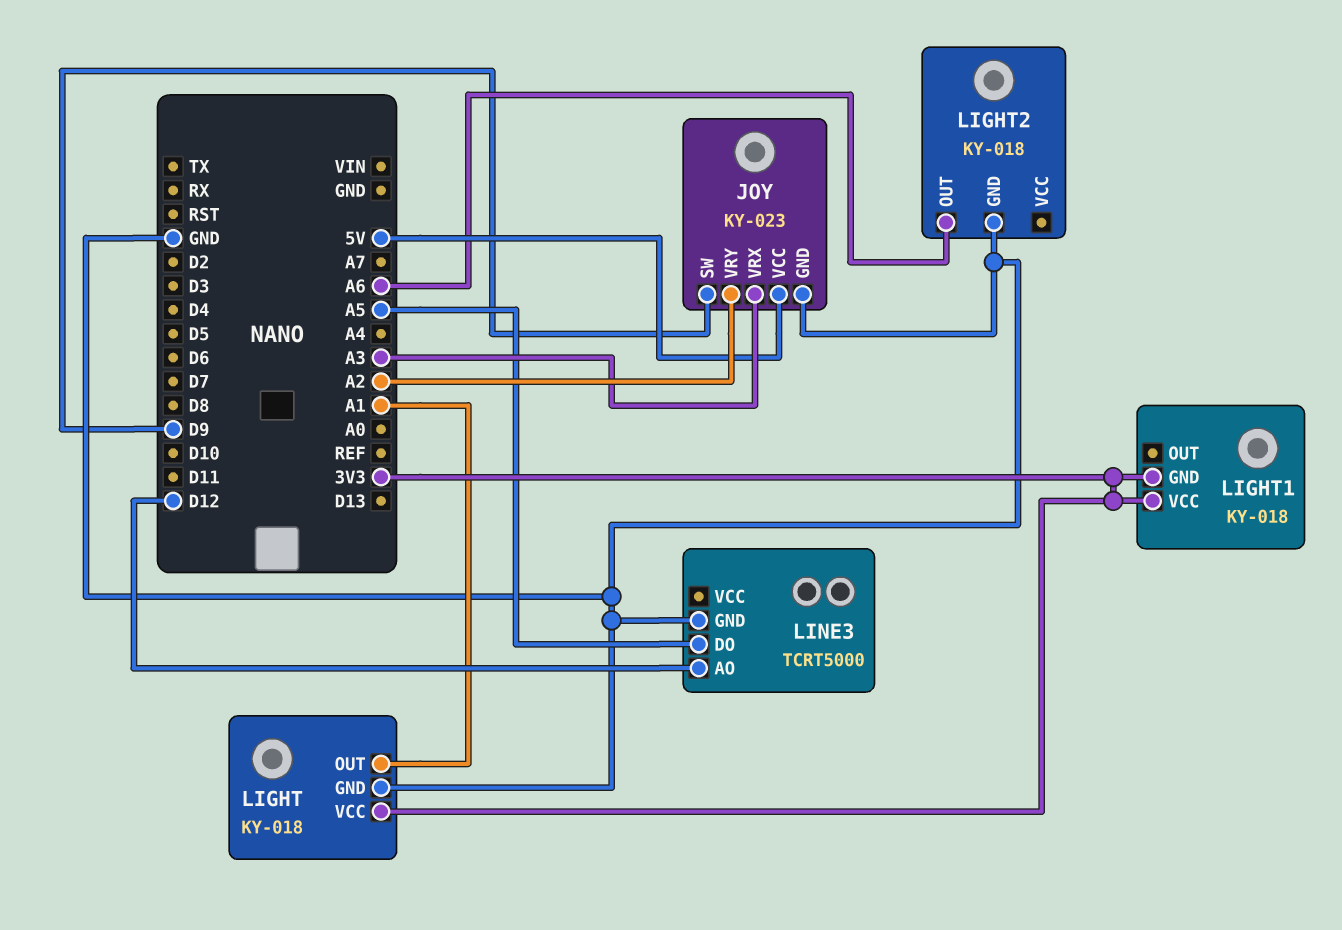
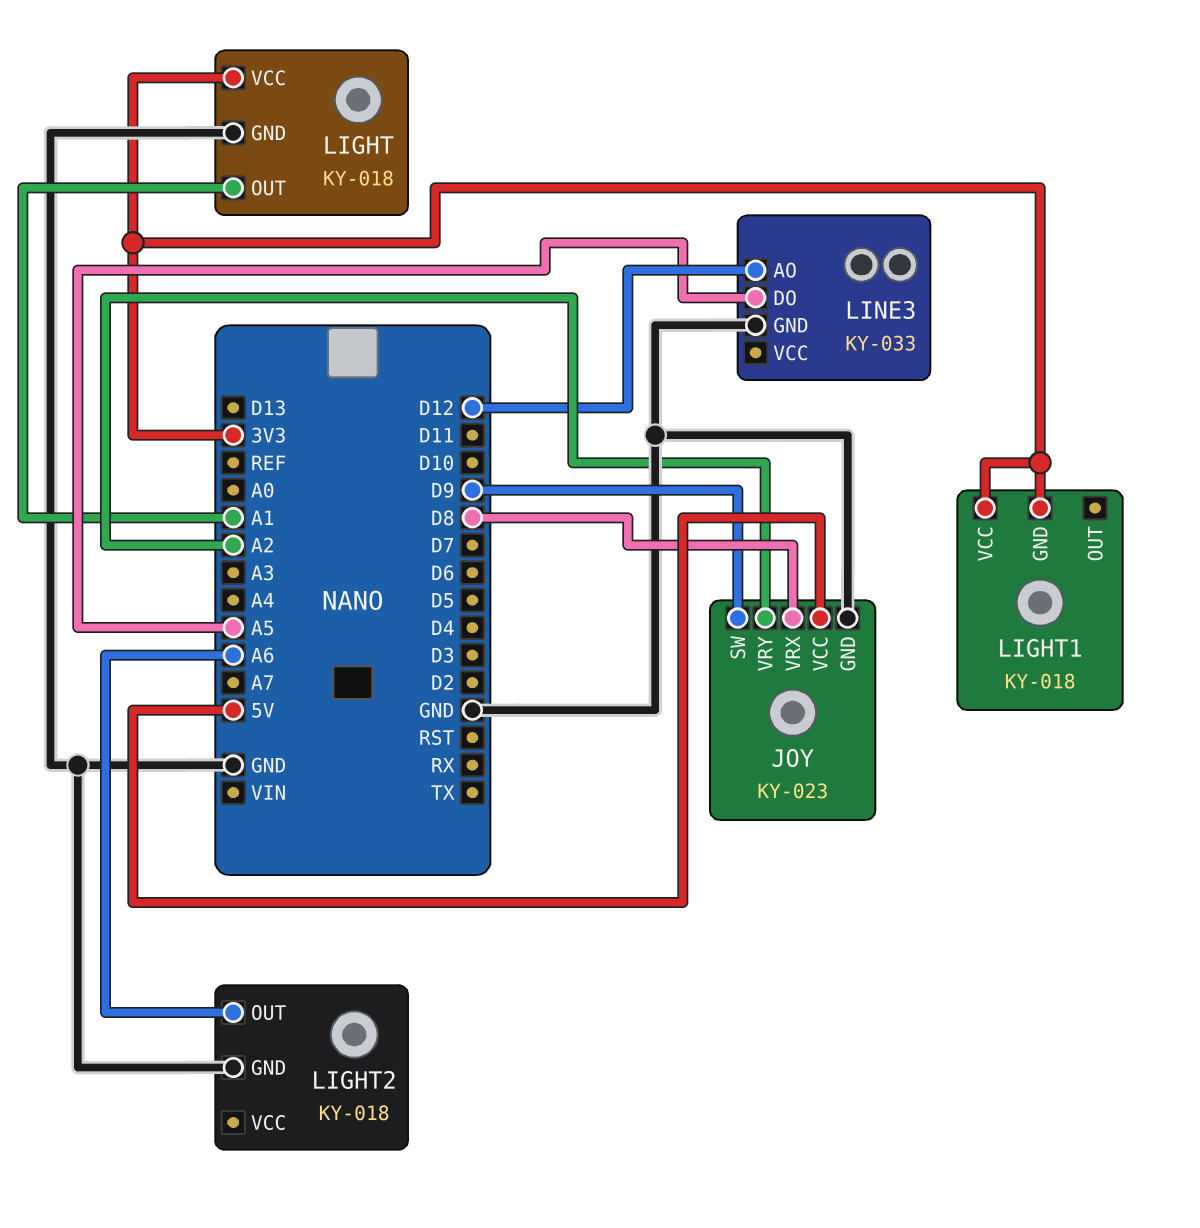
JOY pin VRX: A3 -> D8
LINE3: TCRT5000 -> KY-033

